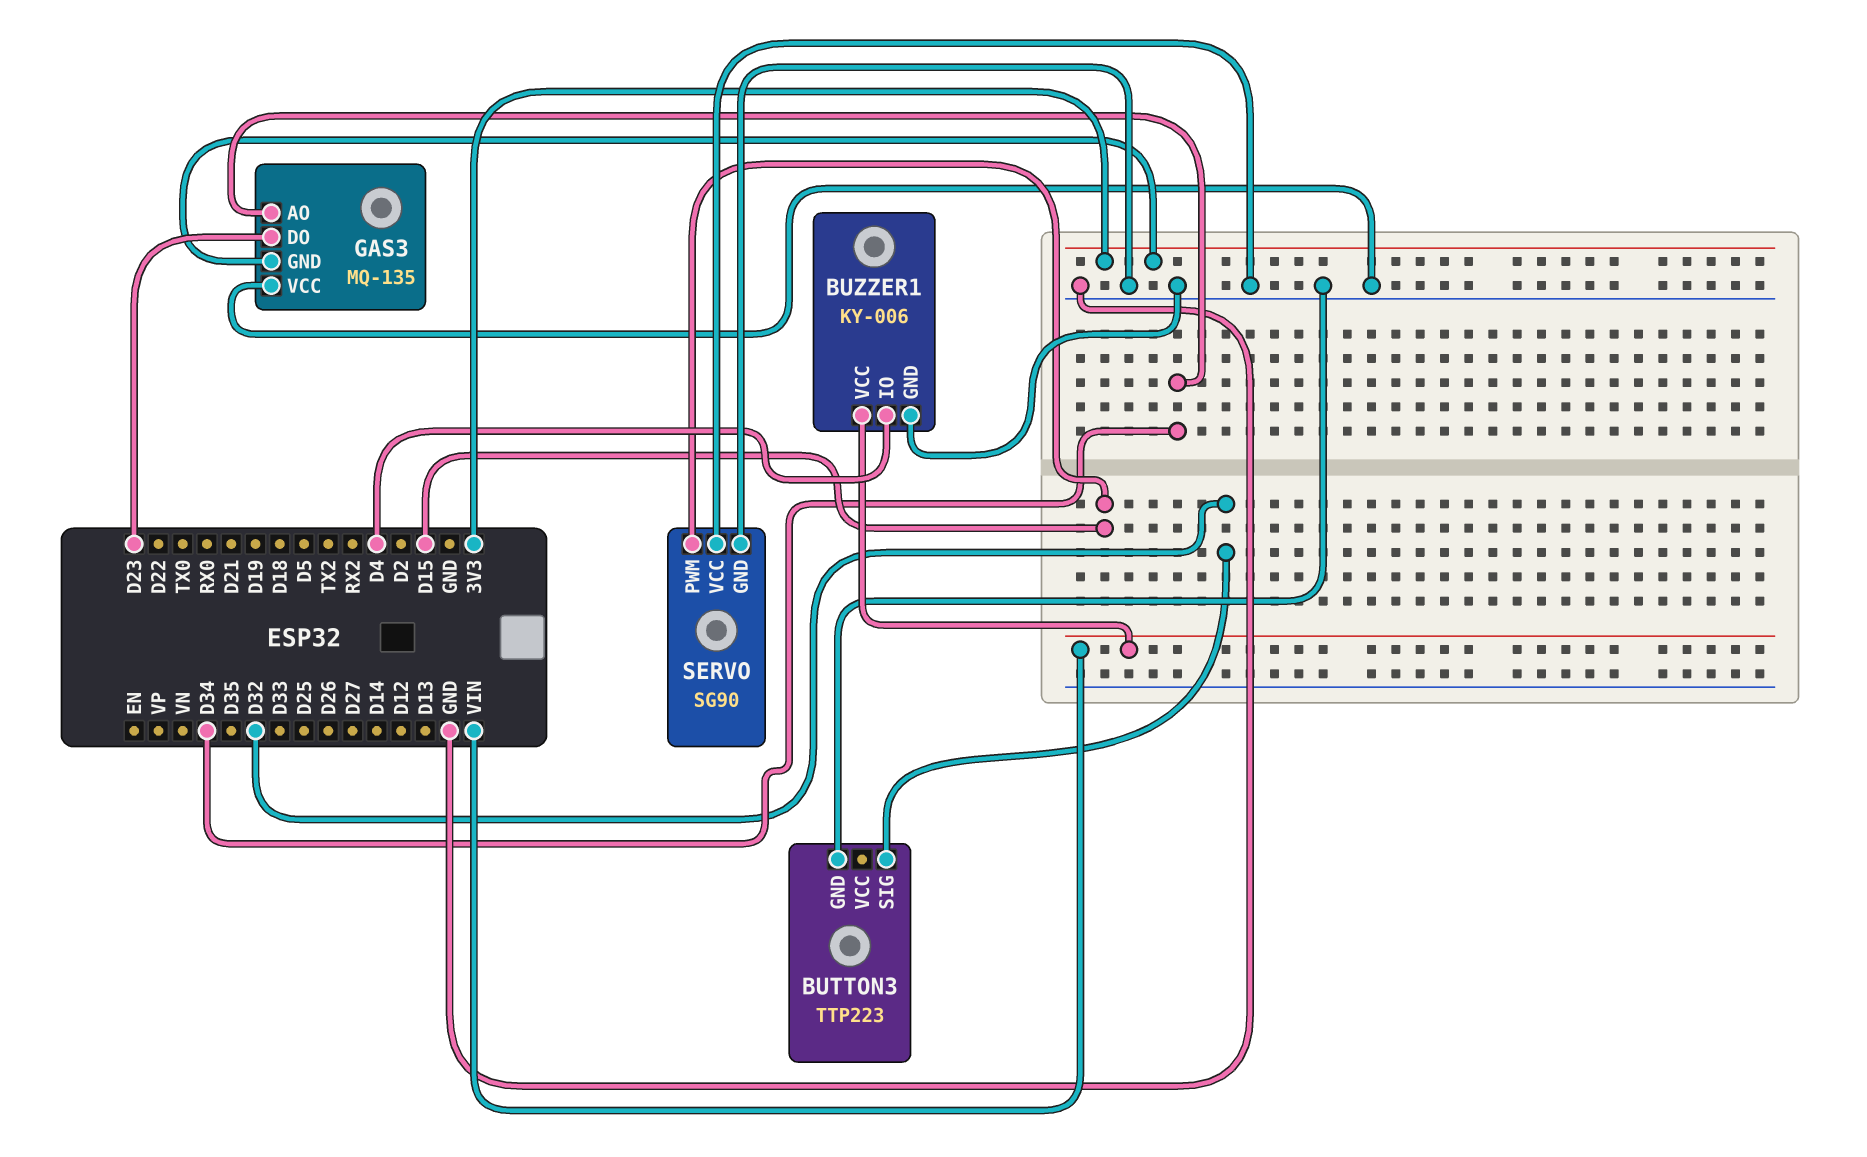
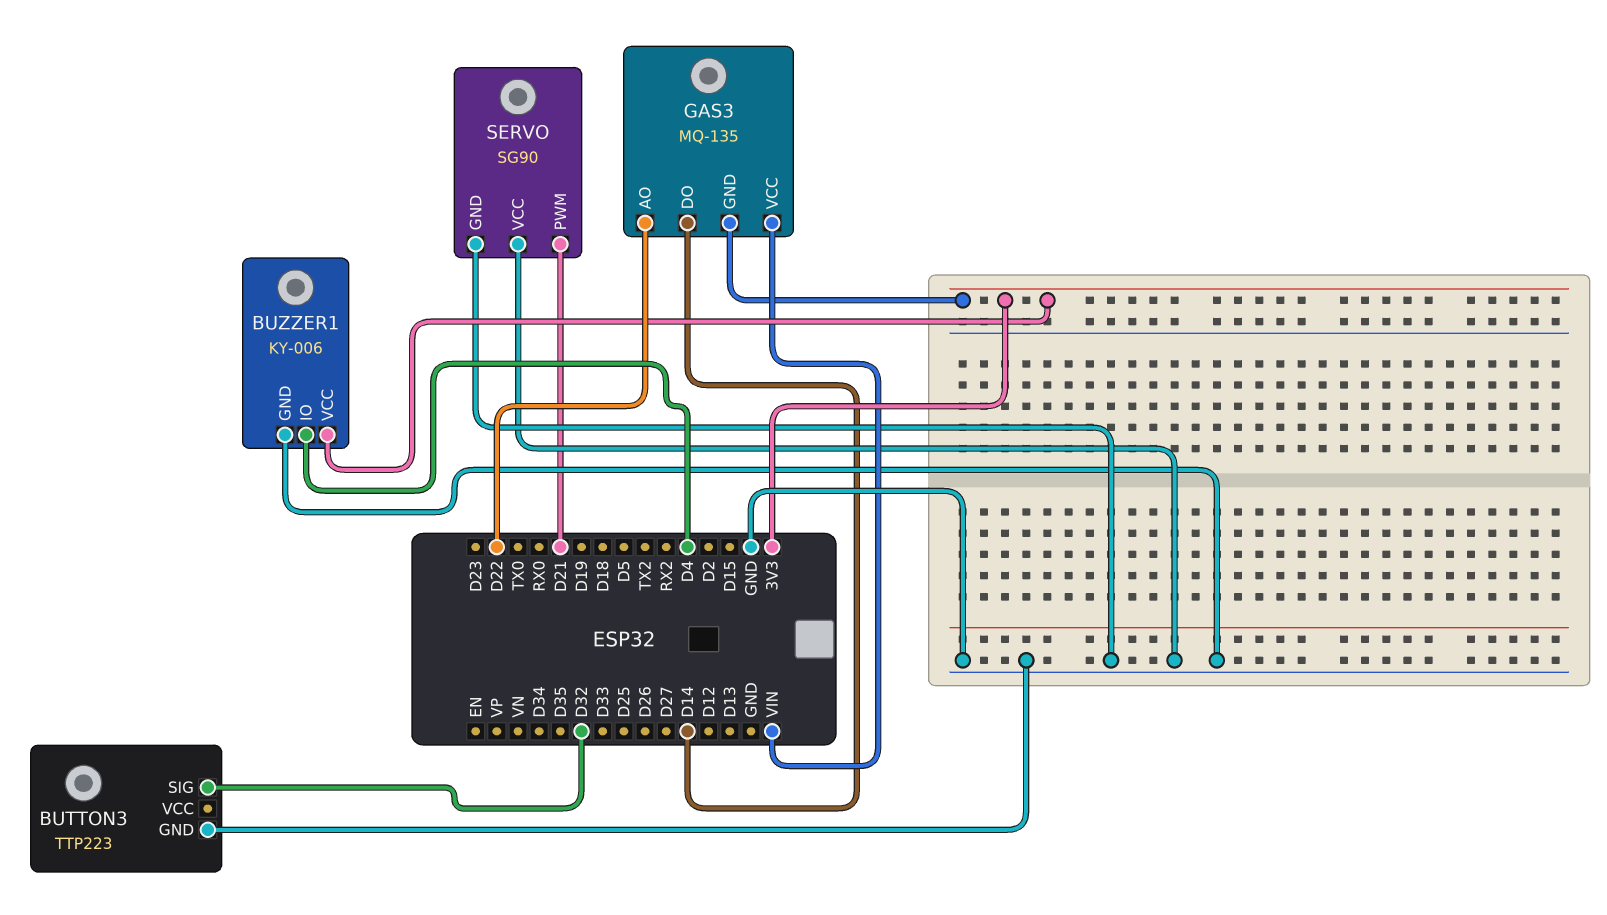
BUZZER1 pin VCC: VIN -> 3V3
GAS3 pin AO: D34 -> D22
GAS3 pin DO: D23 -> D14
GAS3 pin VCC: GND -> VIN
SERVO pin PWM: D15 -> D21

